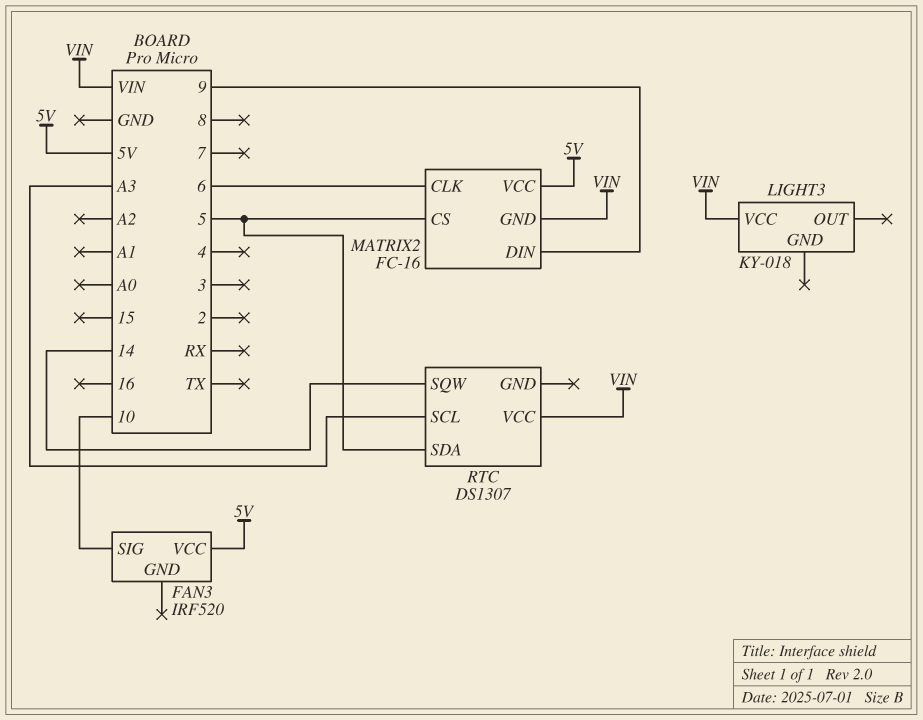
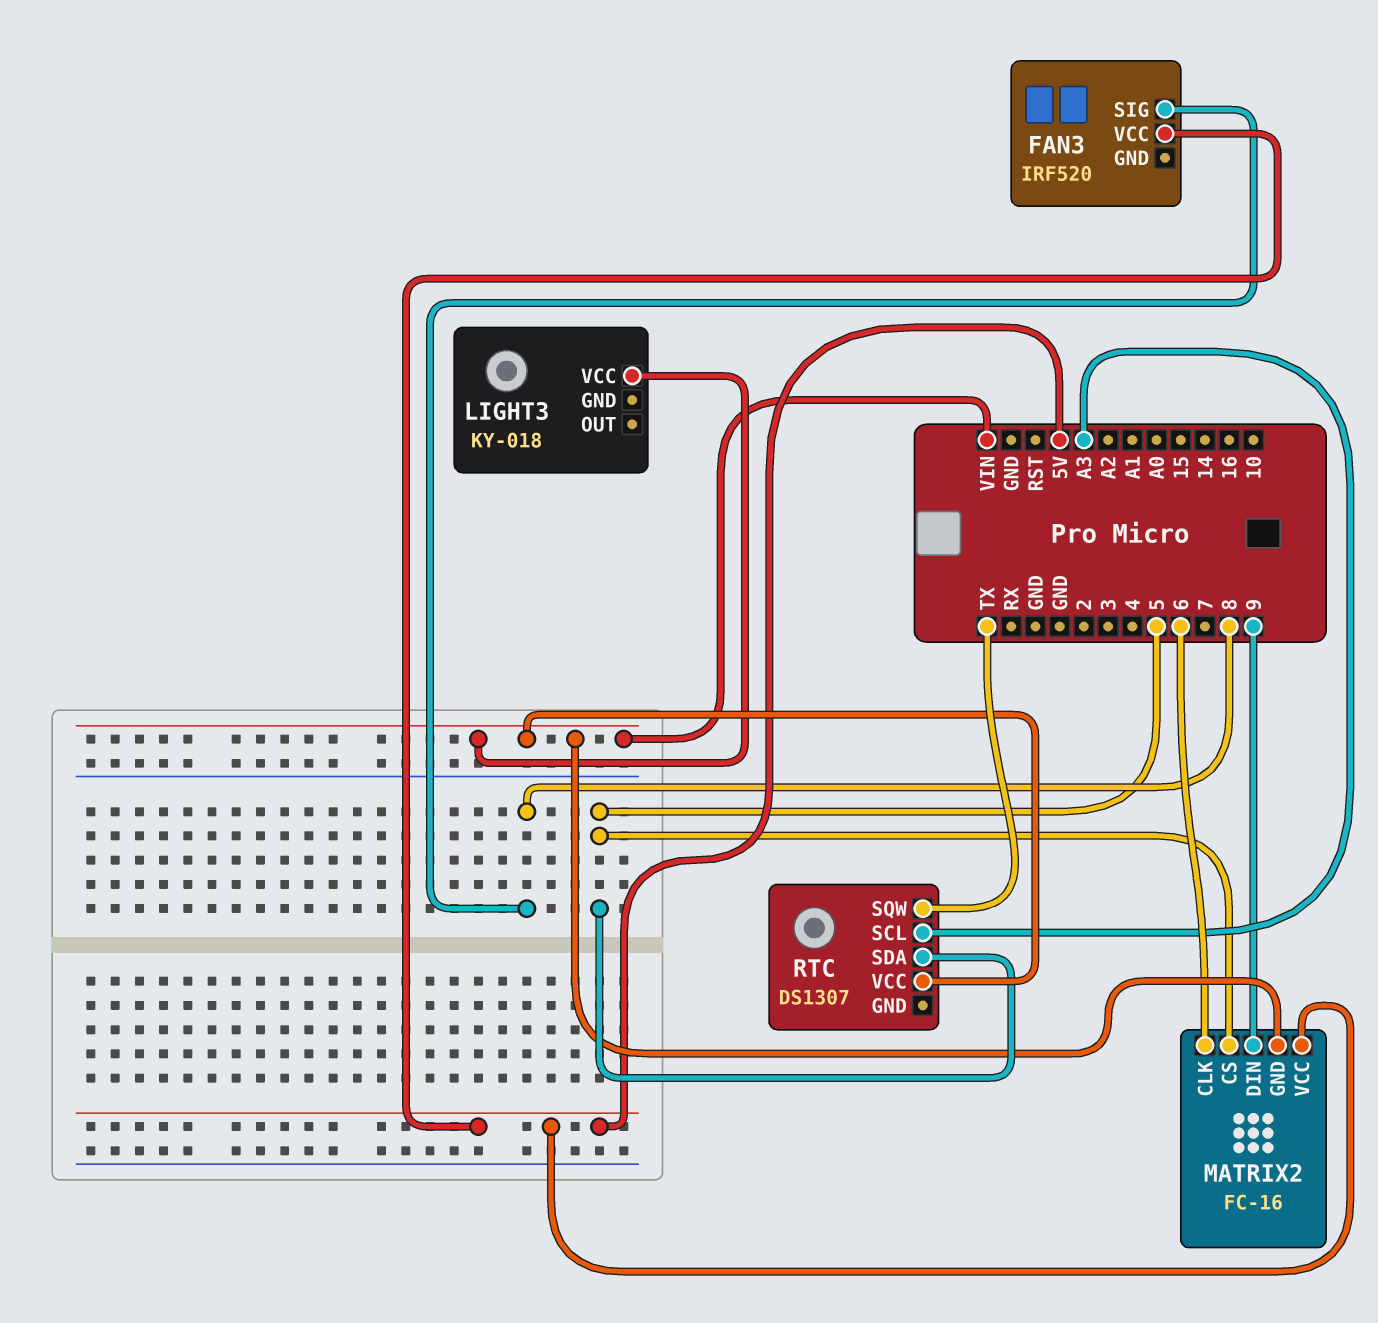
FAN3 pin SIG: 10 -> 8
RTC pin SQW: 14 -> TX

